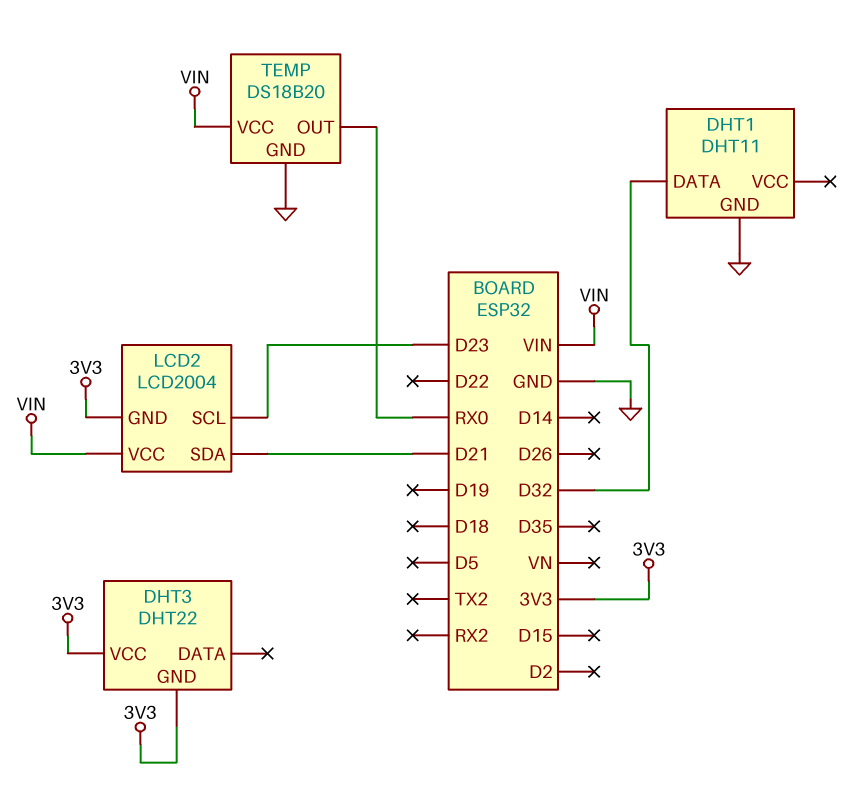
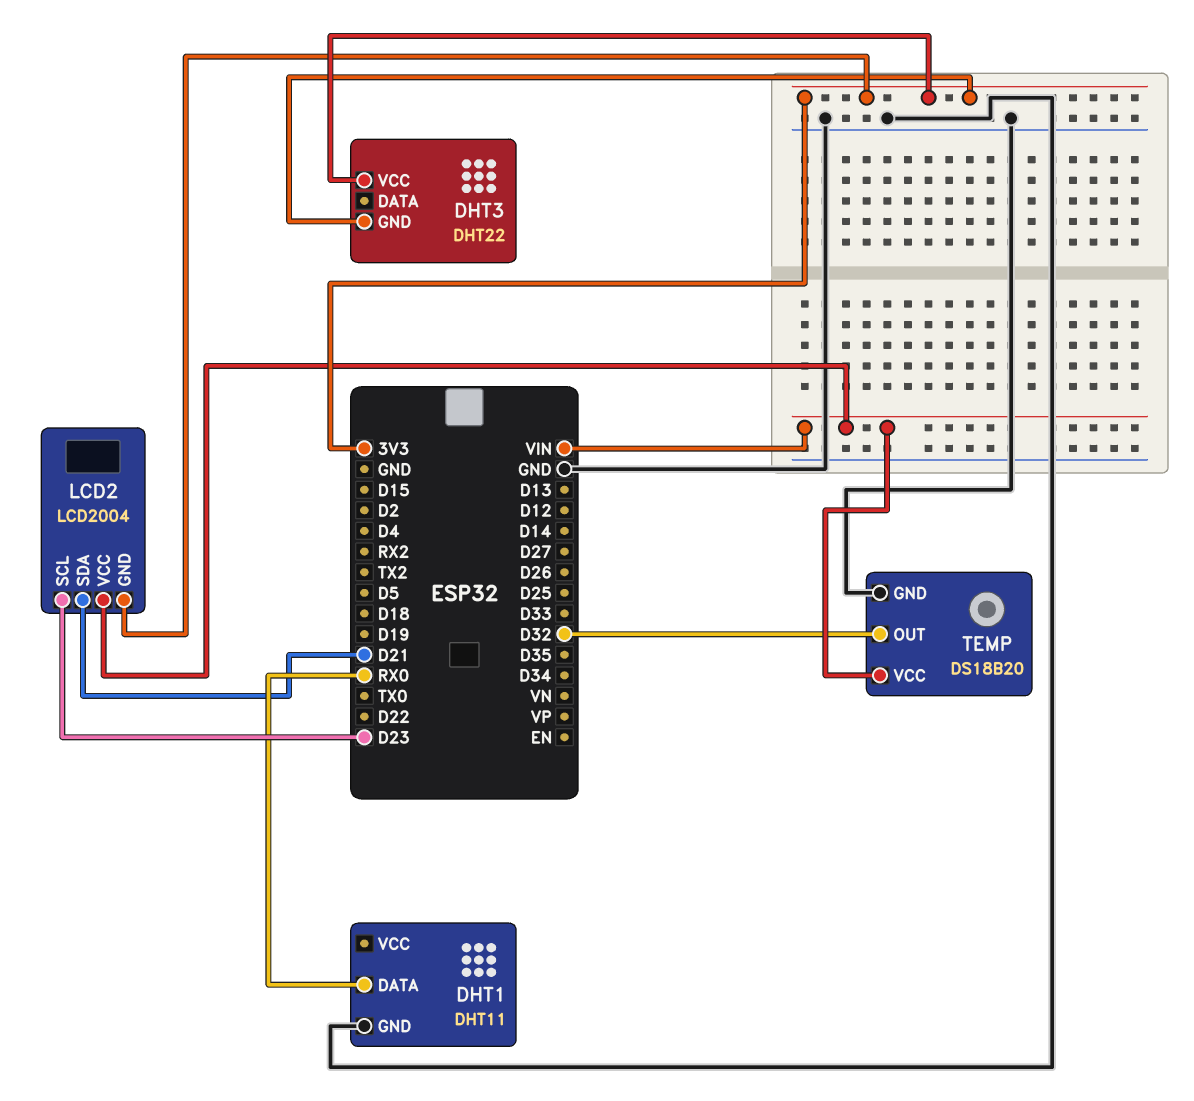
DHT1 pin DATA: D32 -> RX0
TEMP pin OUT: RX0 -> D32

